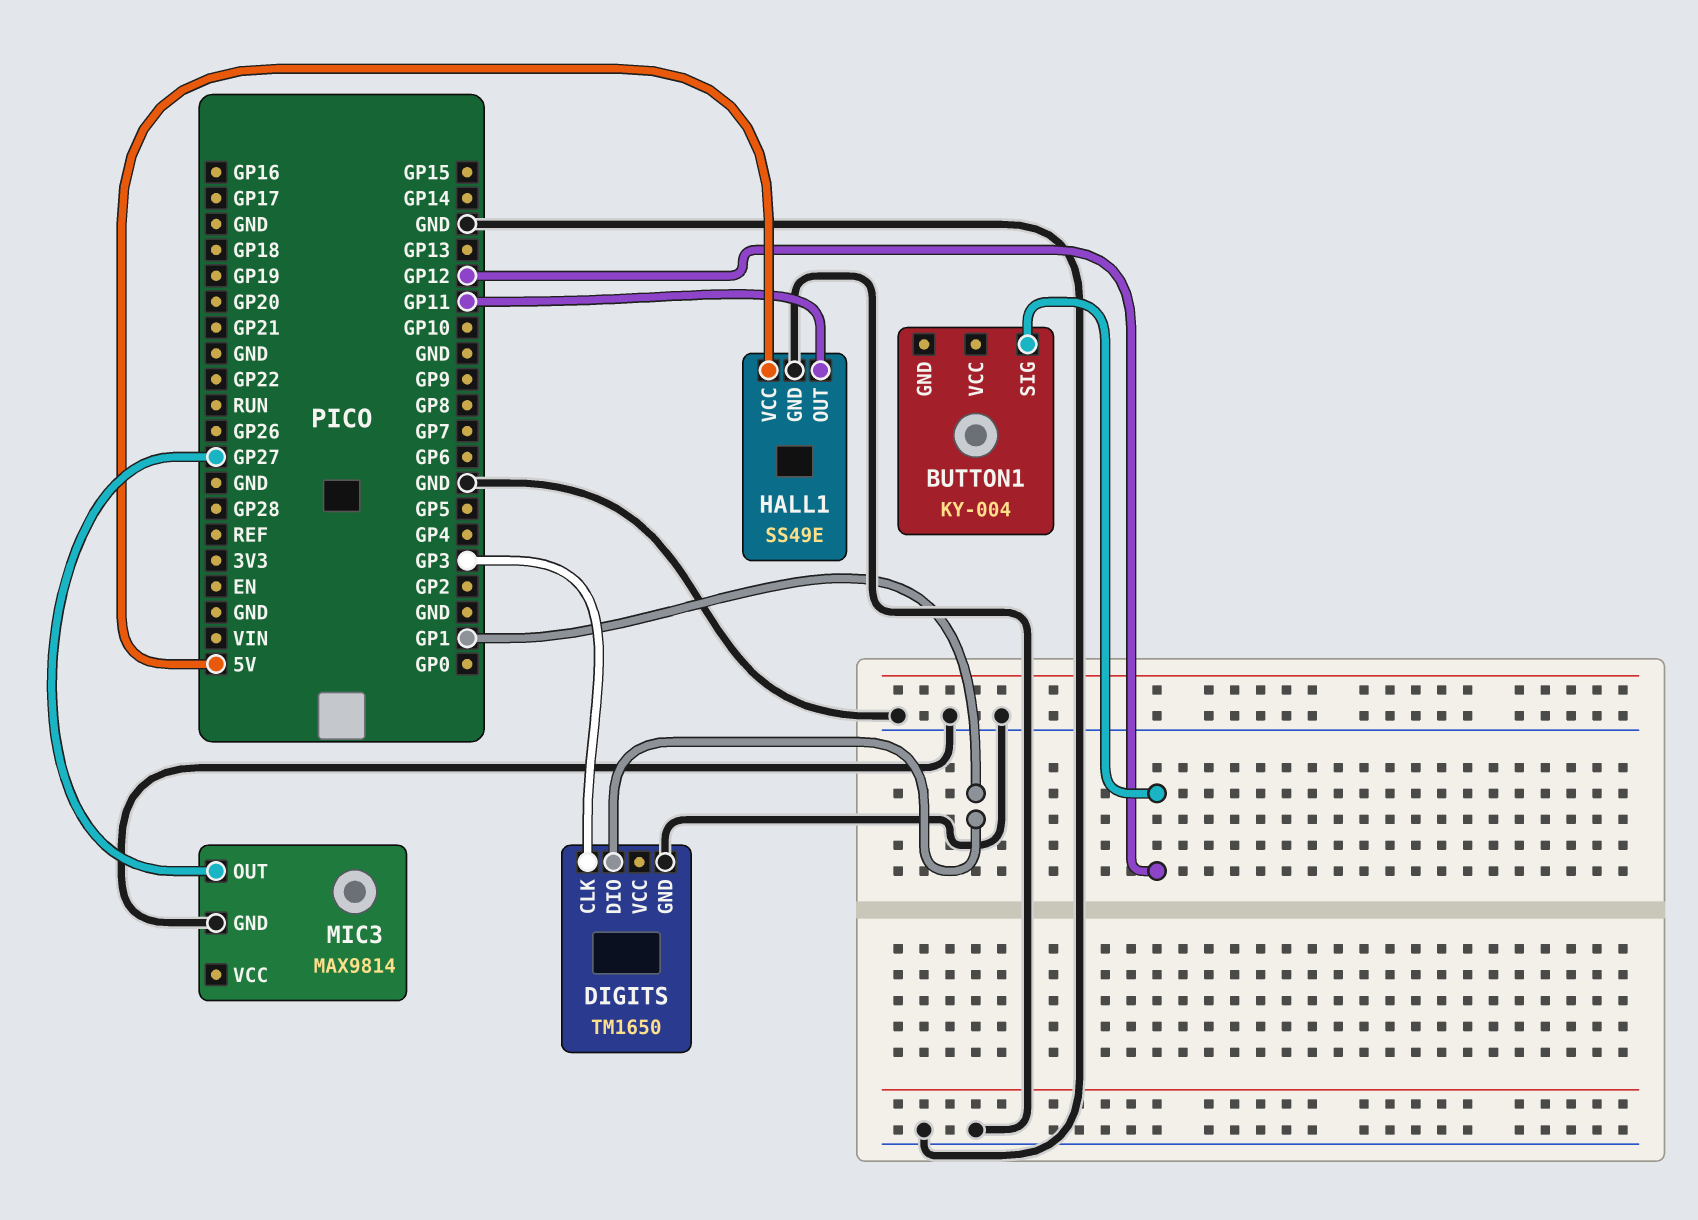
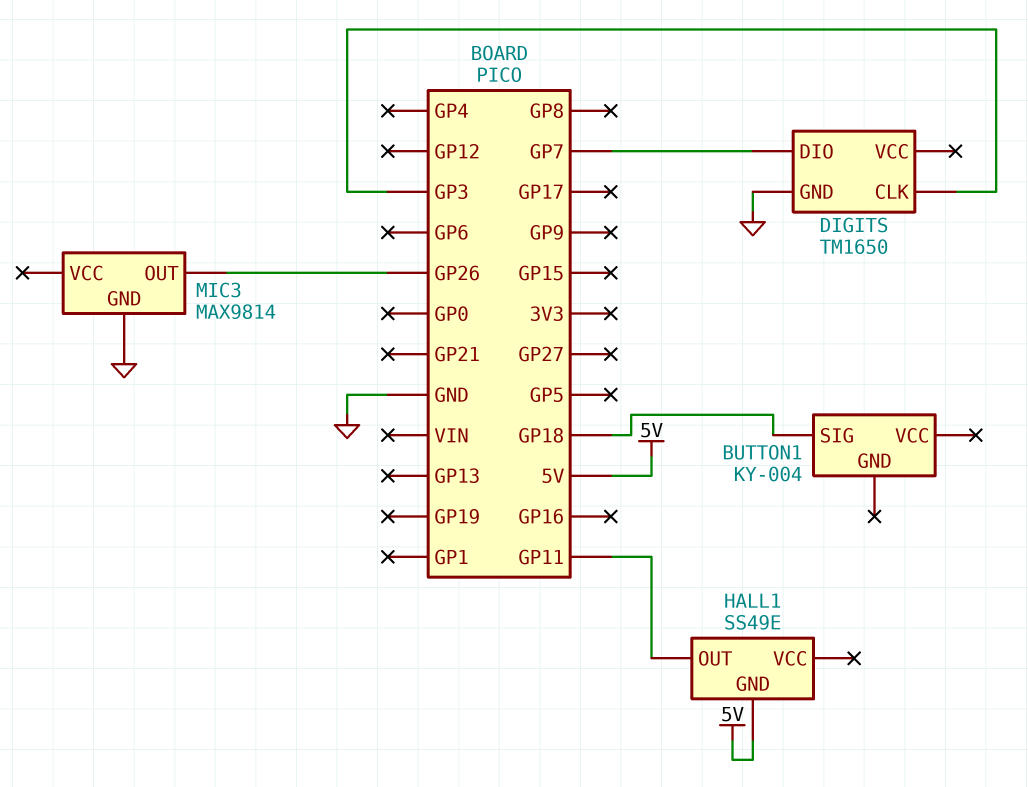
BUTTON1 pin SIG: GP12 -> GP18
DIGITS pin DIO: GP1 -> GP7
HALL1 pin GND: GND -> 5V
HALL1 pin VCC: 5V -> none
MIC3 pin OUT: GP27 -> GP26

